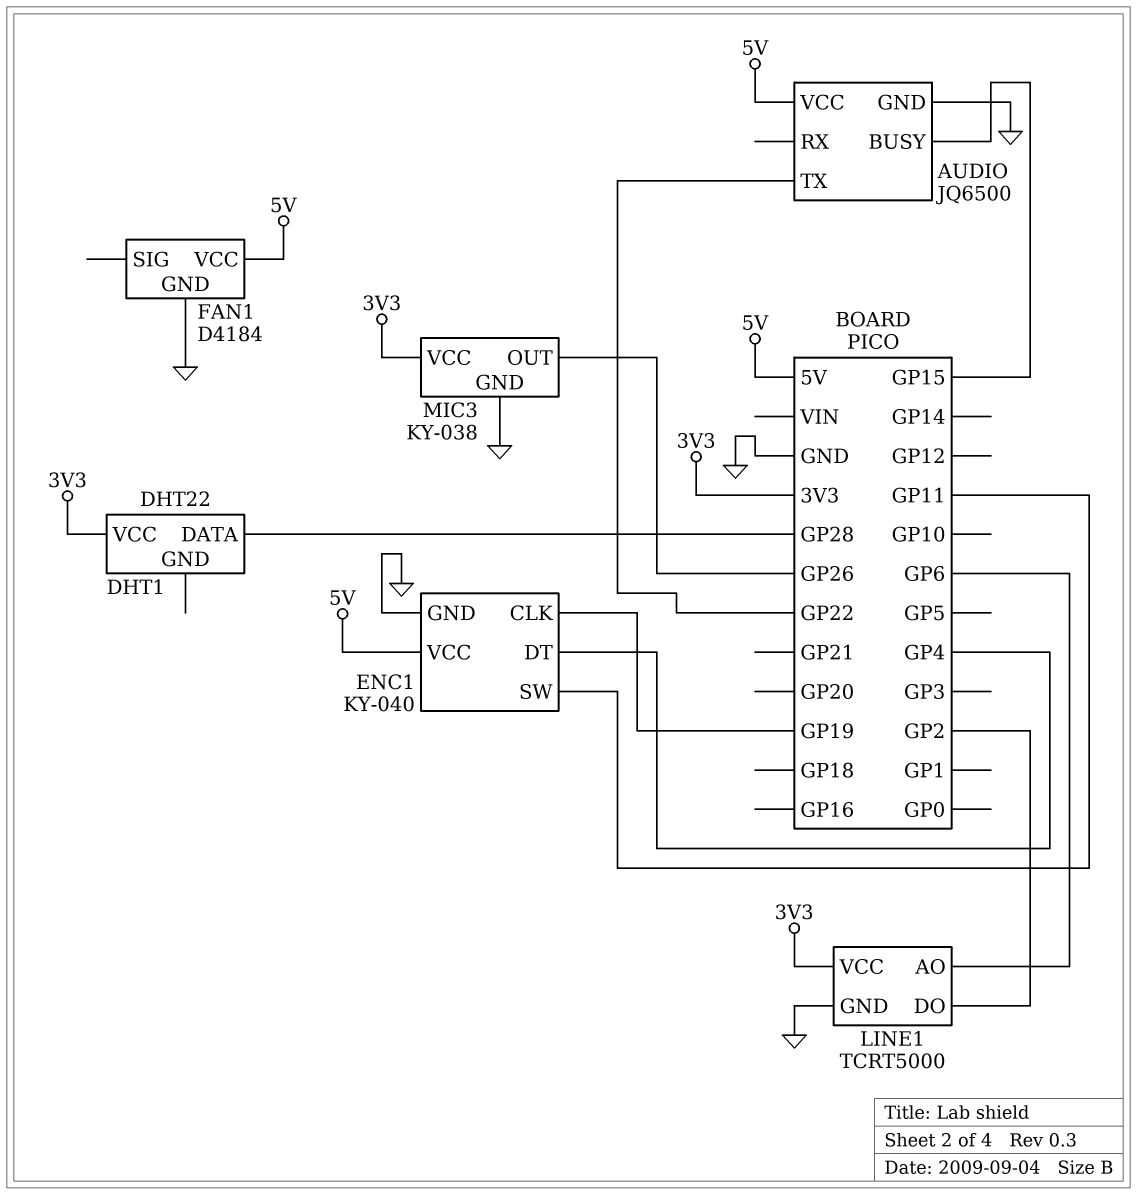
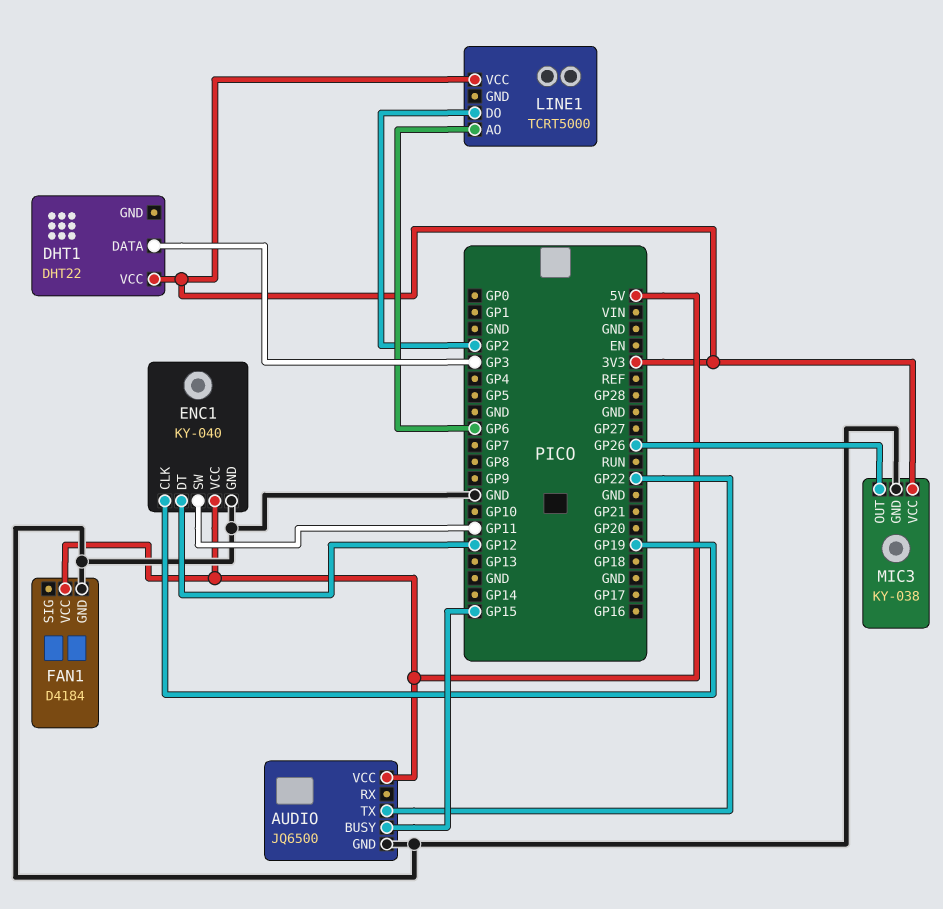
DHT1 pin DATA: GP28 -> GP3
ENC1 pin DT: GP4 -> GP12
LINE1 pin GND: GND -> none

